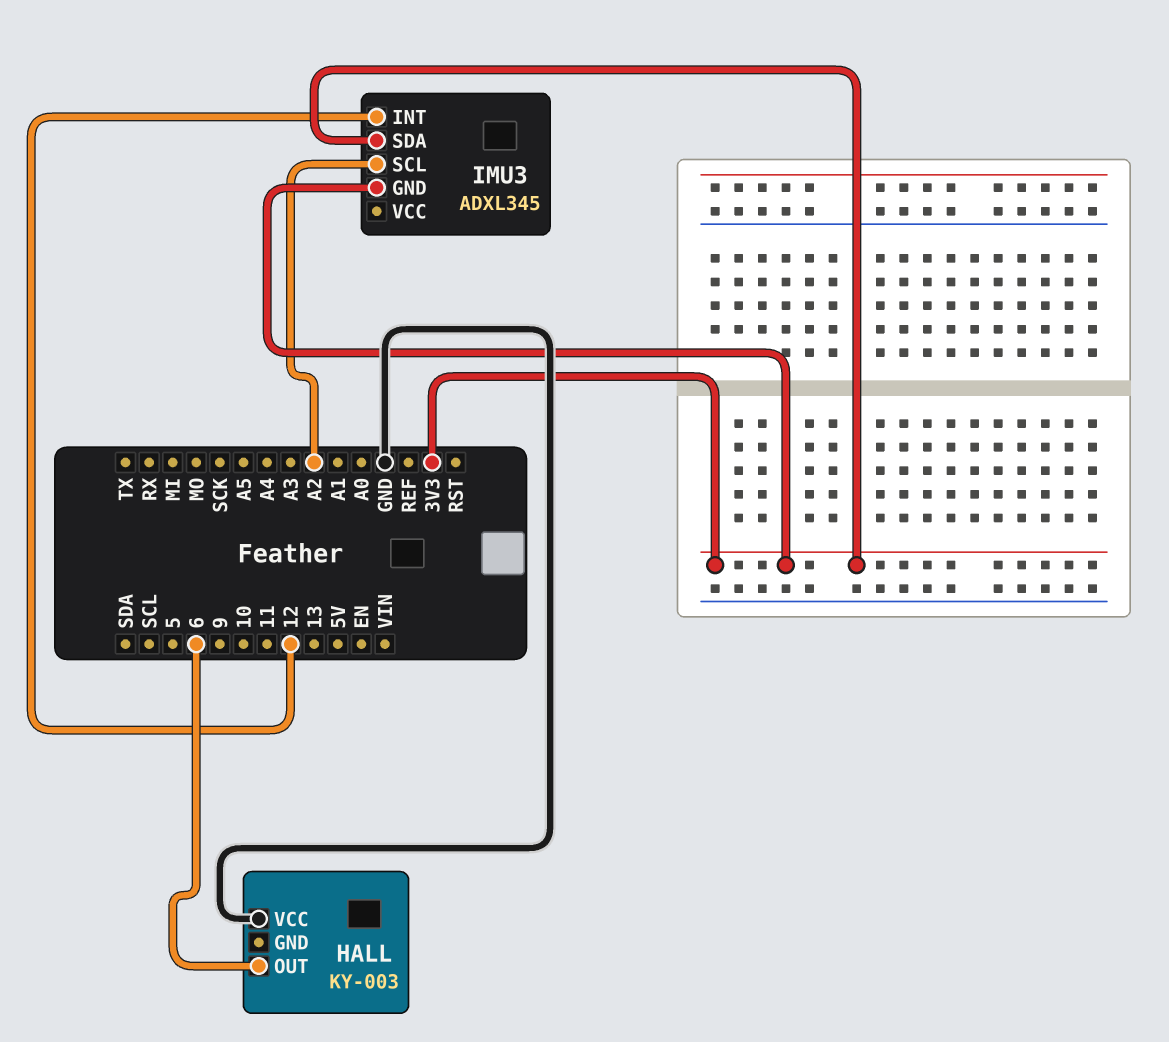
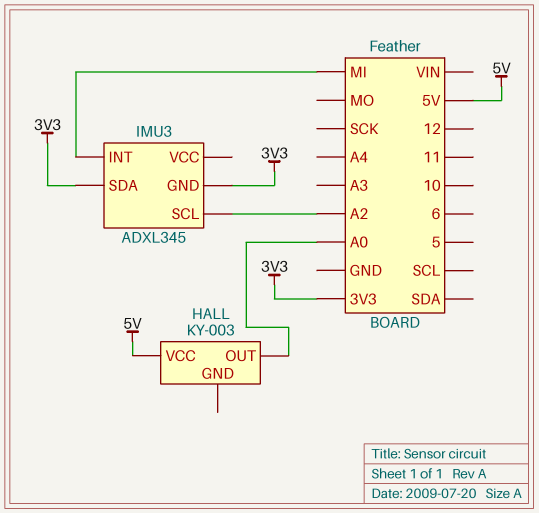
HALL pin OUT: 6 -> A0
HALL pin VCC: GND -> 5V
IMU3 pin INT: 12 -> MI

